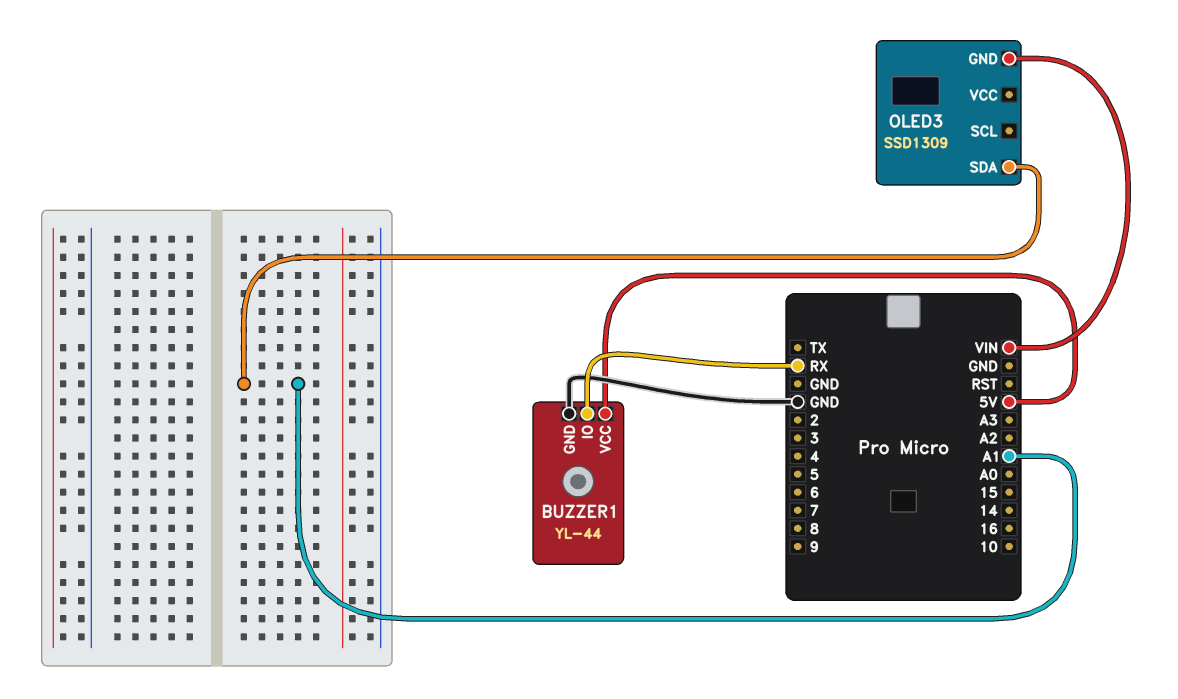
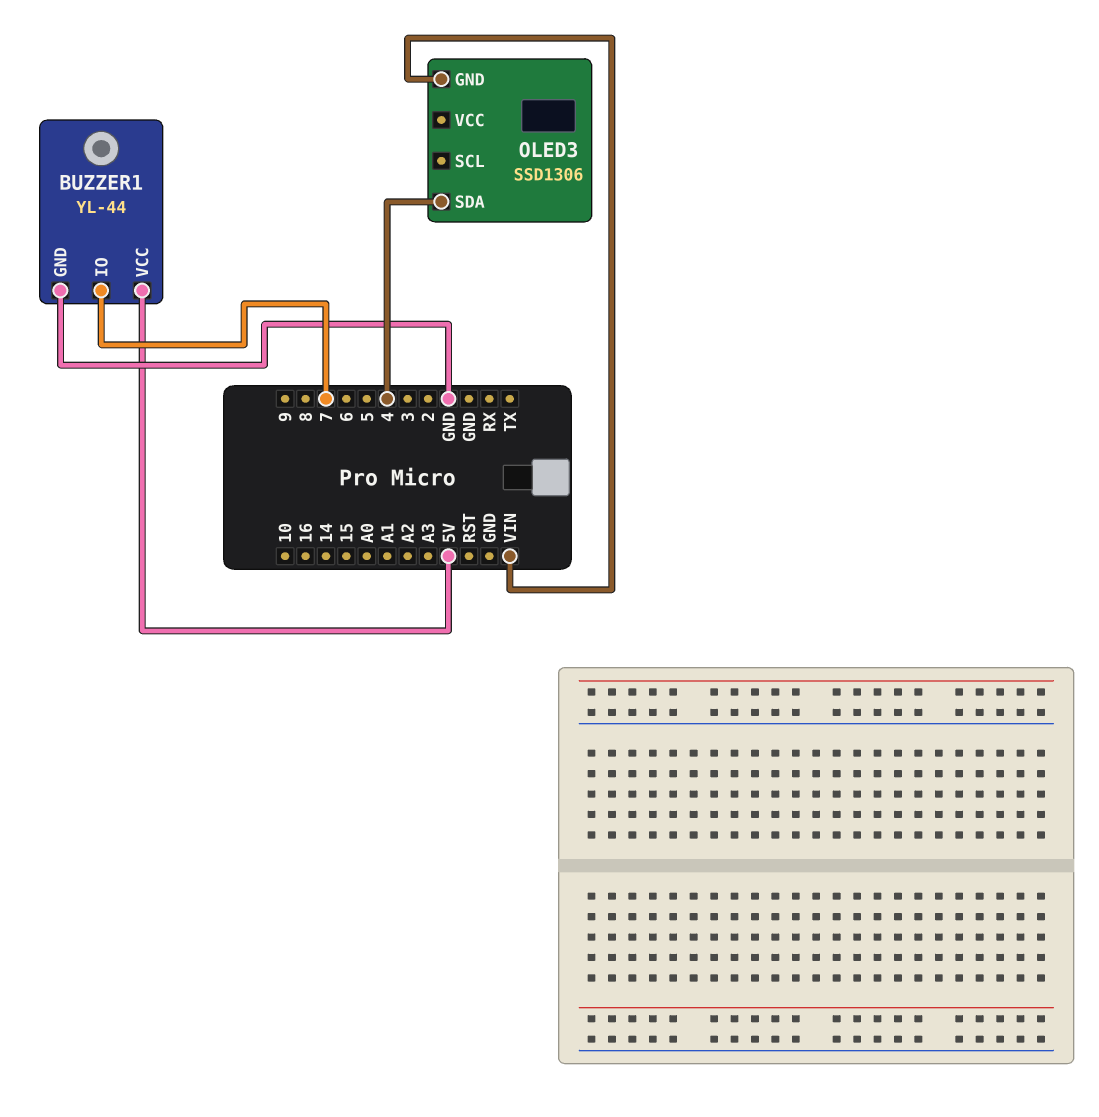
BUZZER1 pin IO: RX -> 7
OLED3: SSD1309 -> SSD1306
OLED3 pin SDA: A1 -> 4

